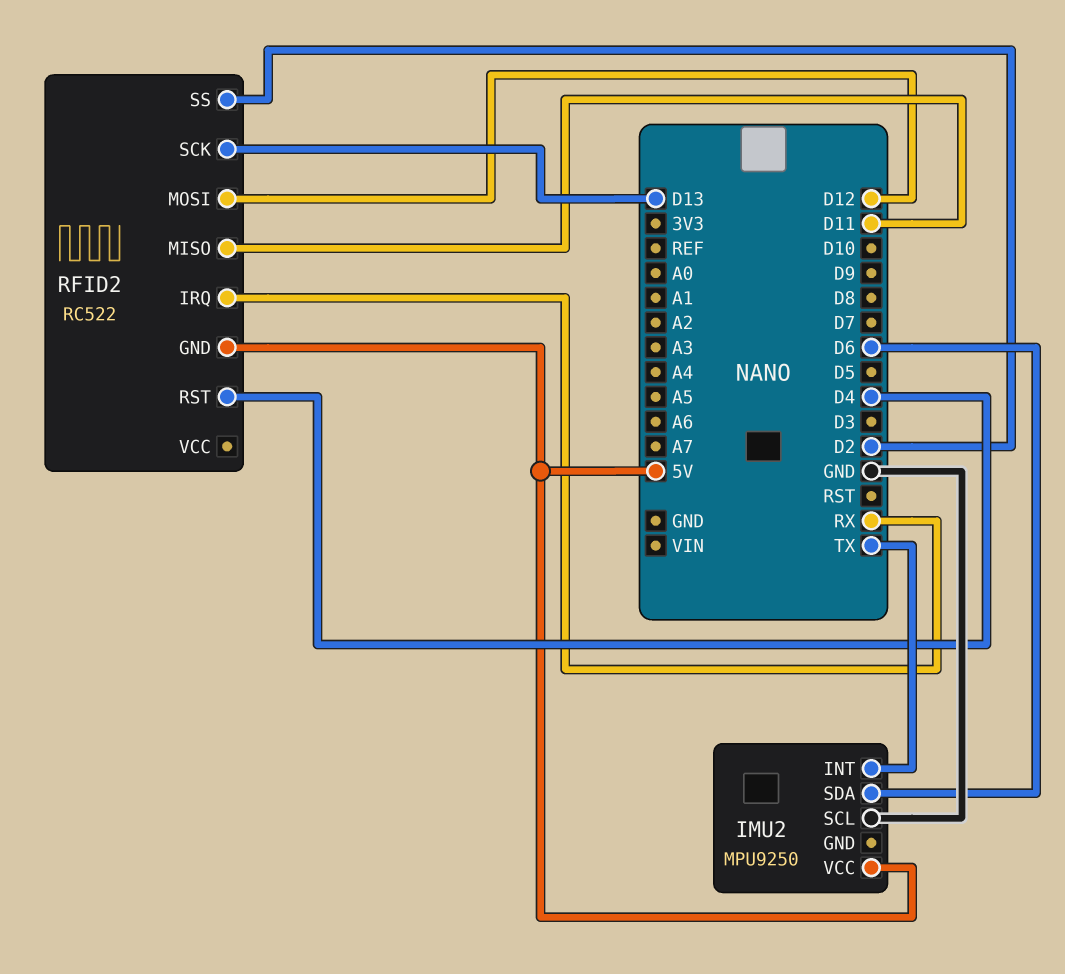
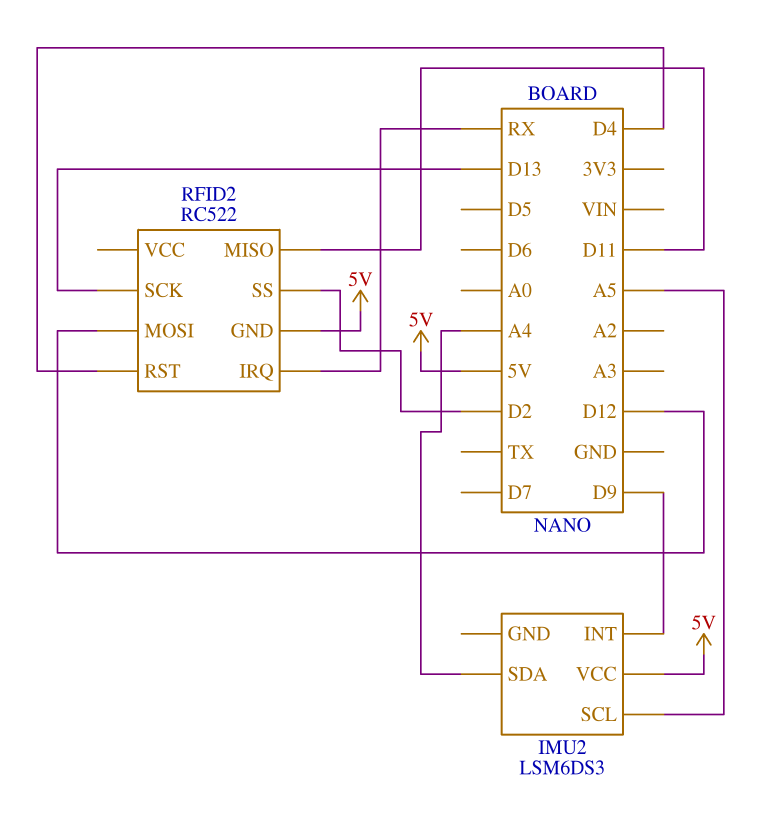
IMU2: MPU9250 -> LSM6DS3
IMU2 pin INT: TX -> D9
IMU2 pin SCL: GND -> A5
IMU2 pin SDA: D6 -> A4

